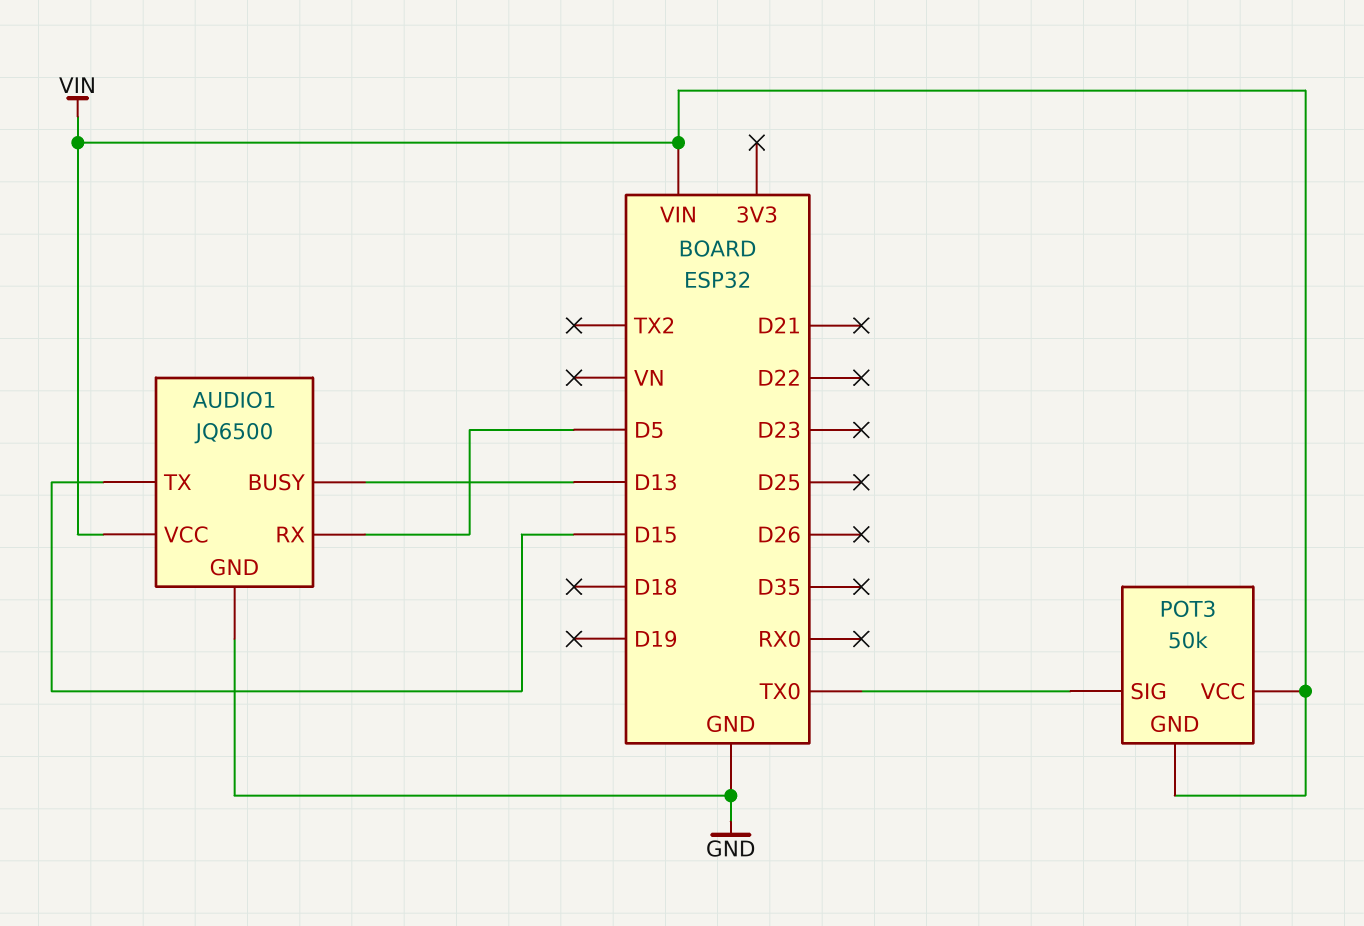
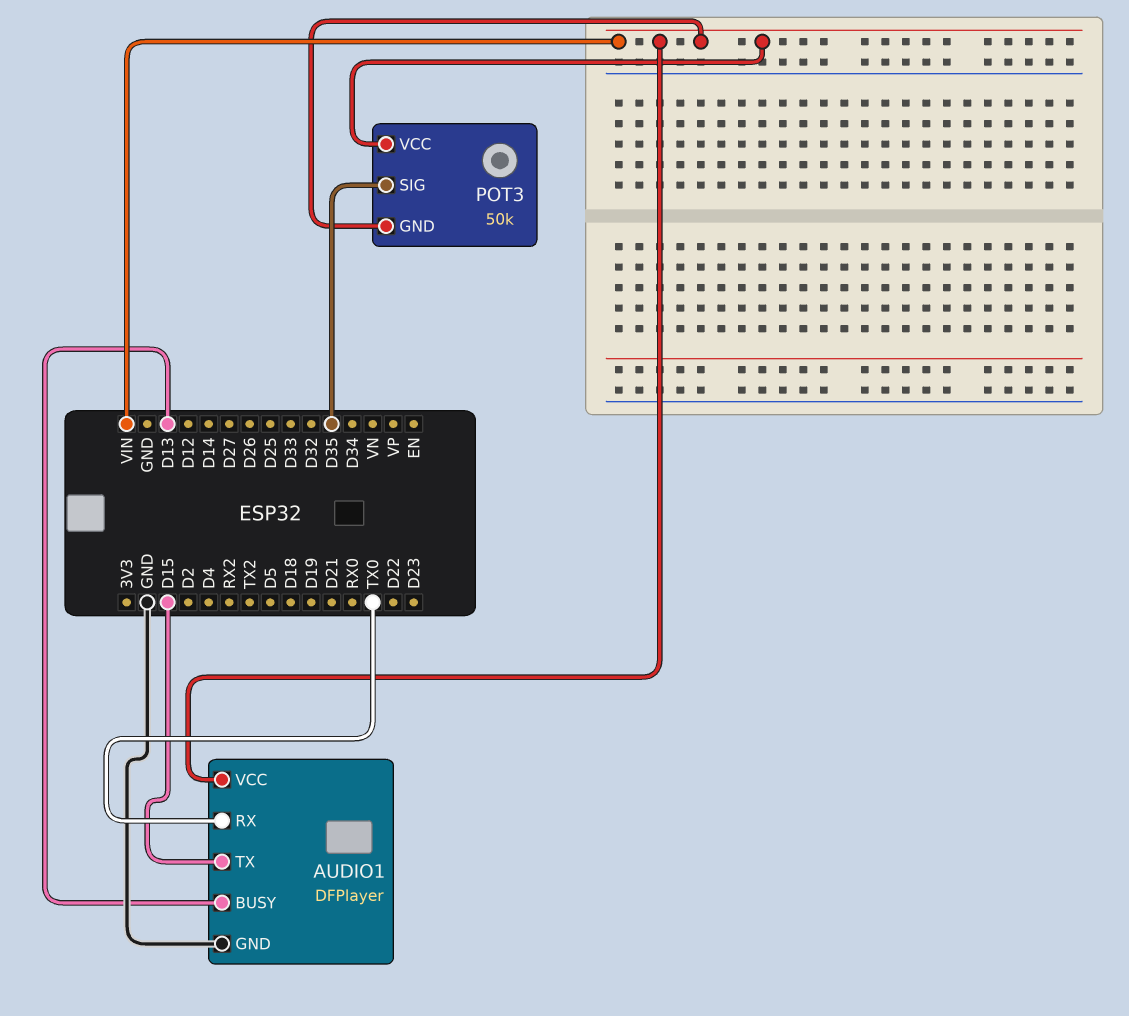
AUDIO1: JQ6500 -> DFPlayer
AUDIO1 pin RX: D5 -> TX0
POT3 pin SIG: TX0 -> D35

